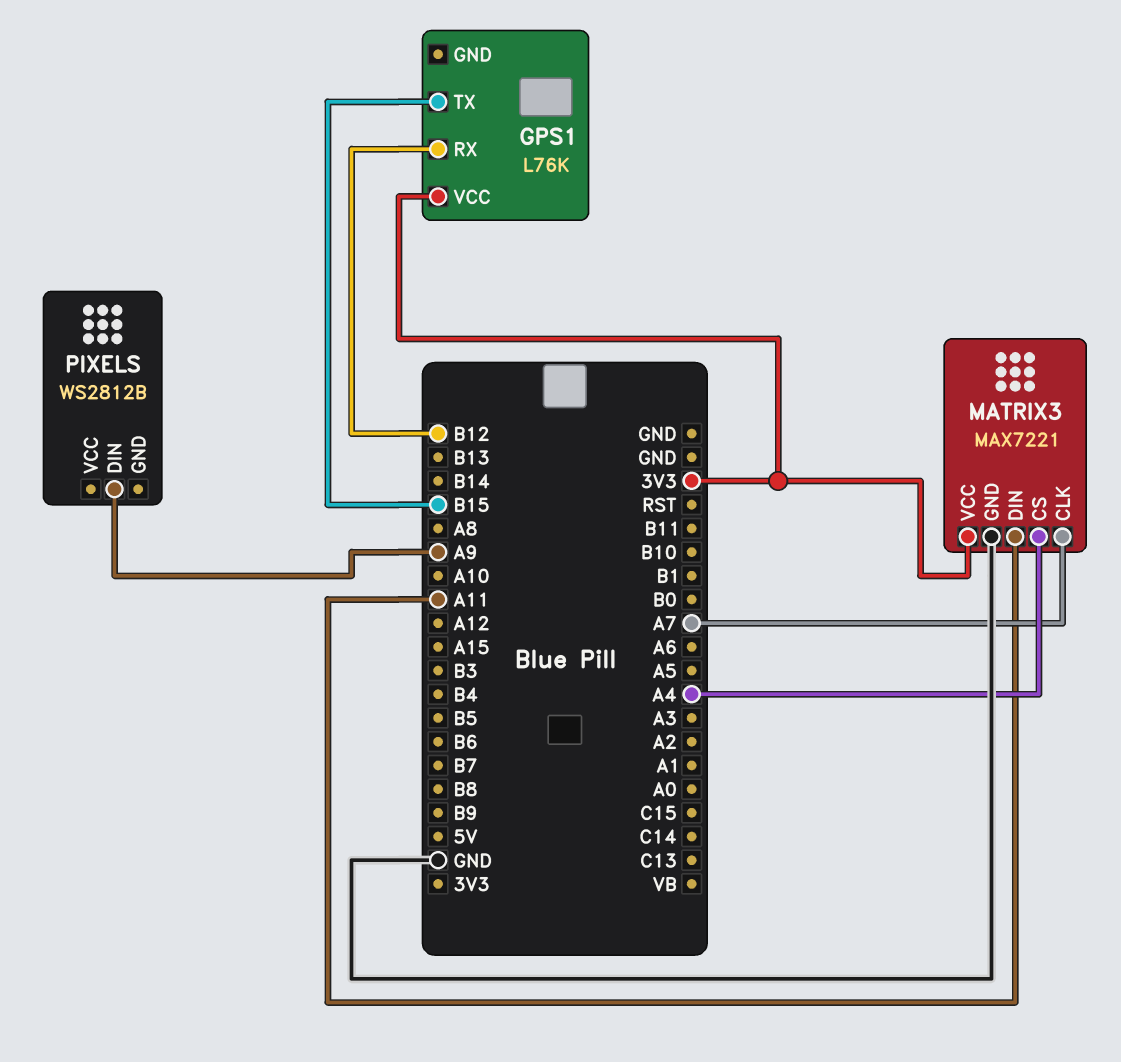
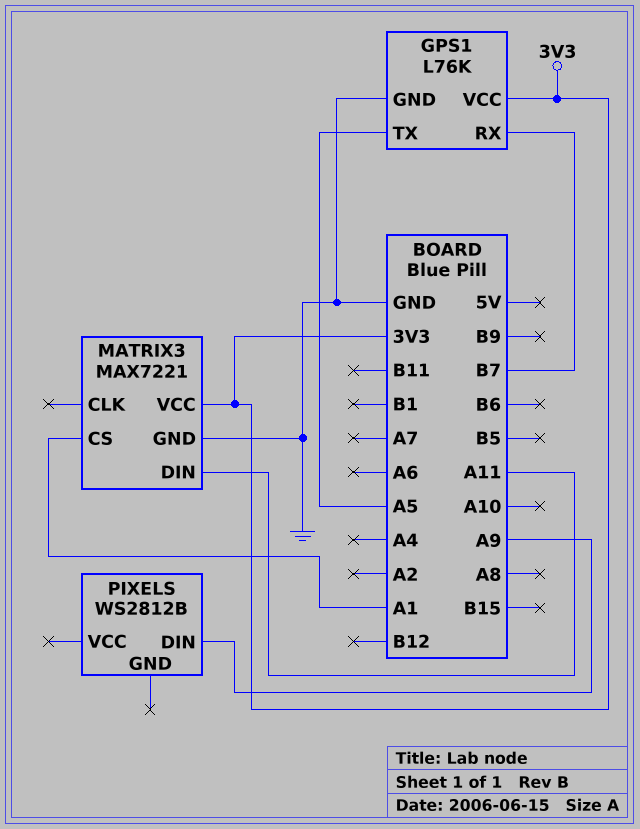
GPS1 pin GND: none -> GND
GPS1 pin RX: B12 -> B7
GPS1 pin TX: B15 -> A5
MATRIX3 pin CLK: A7 -> none
MATRIX3 pin CS: A4 -> A1

